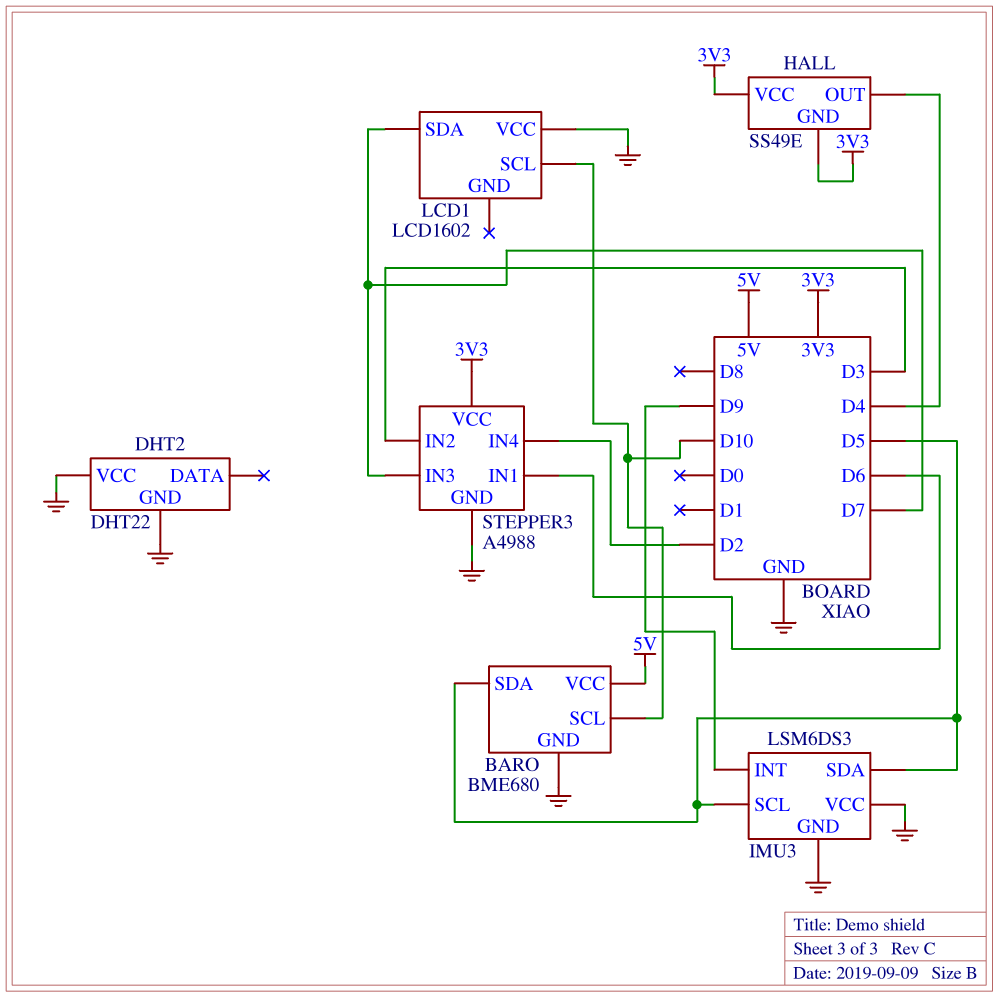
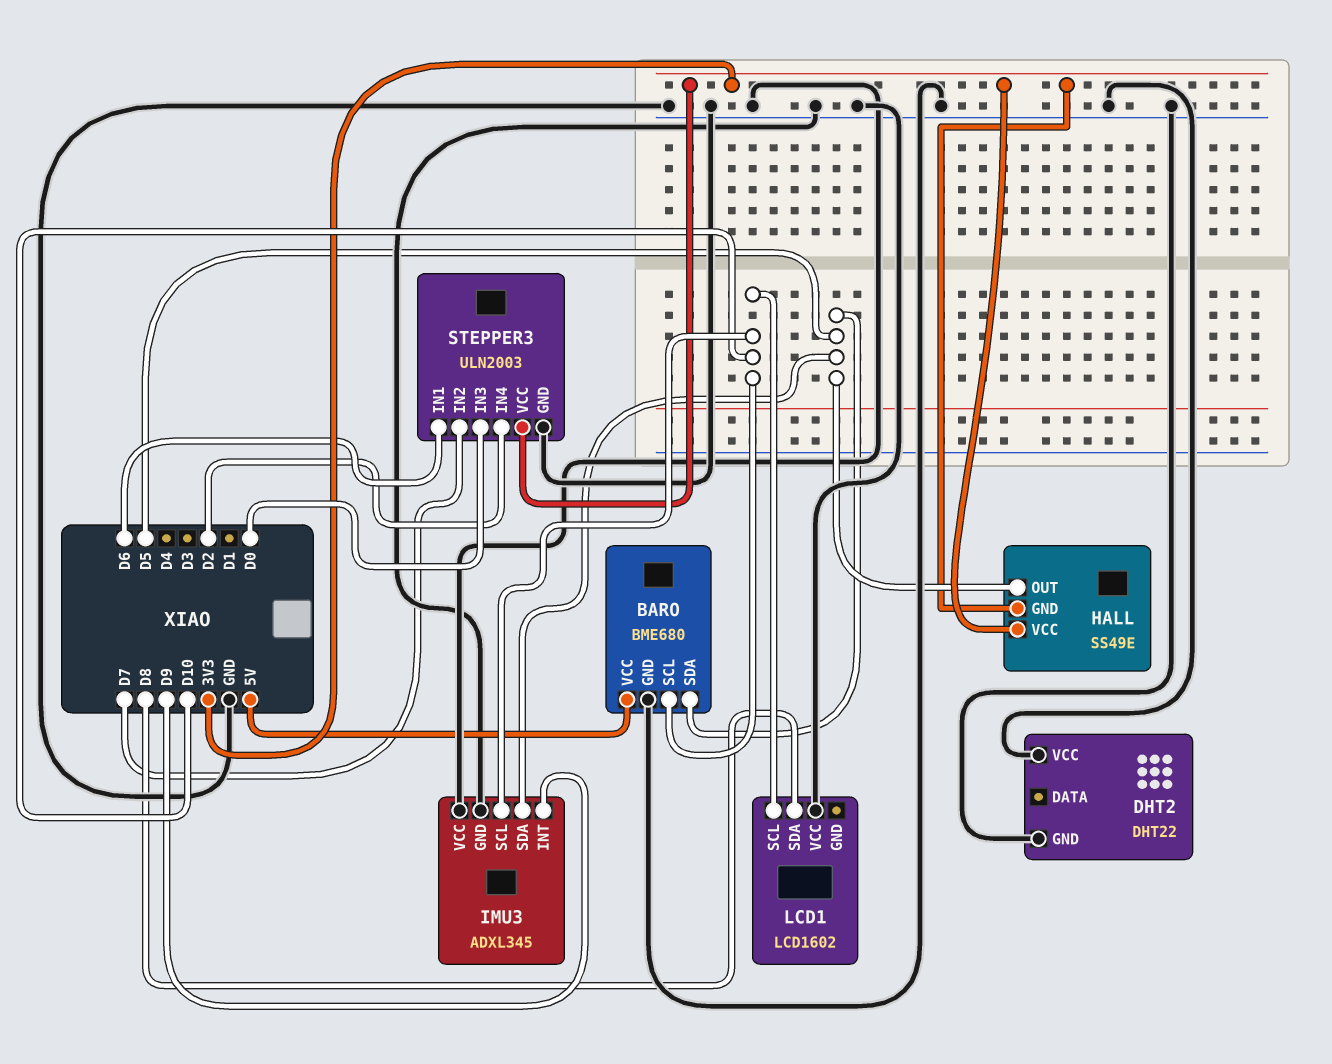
HALL pin OUT: D4 -> D5
IMU3: LSM6DS3 -> ADXL345
IMU3 pin SCL: D5 -> D10
LCD1 pin SDA: D7 -> D8
STEPPER3: A4988 -> ULN2003
STEPPER3 pin IN2: D3 -> D7
STEPPER3 pin IN3: D7 -> D0

